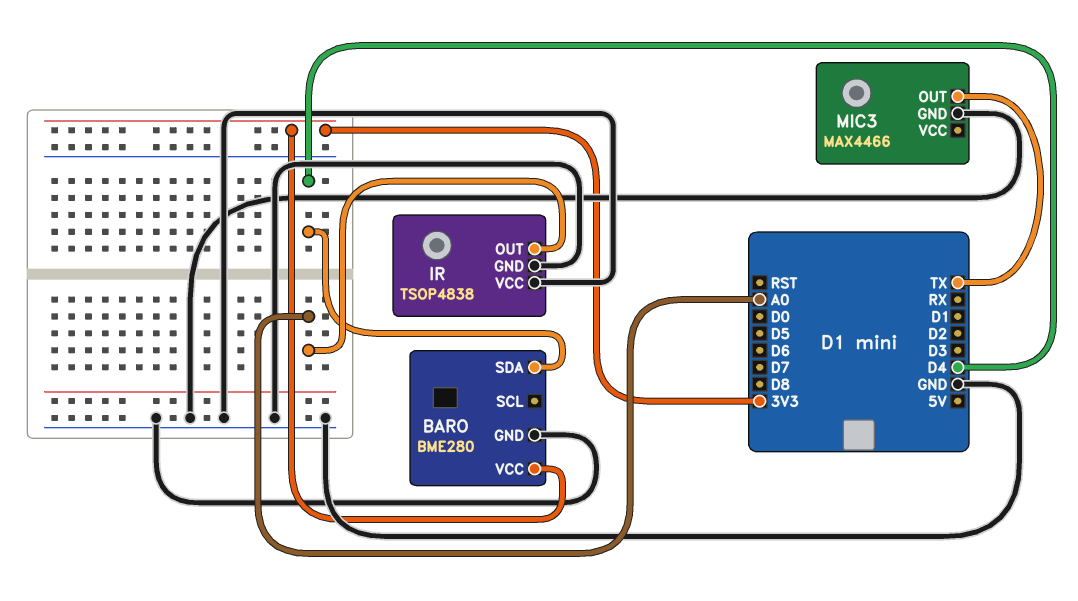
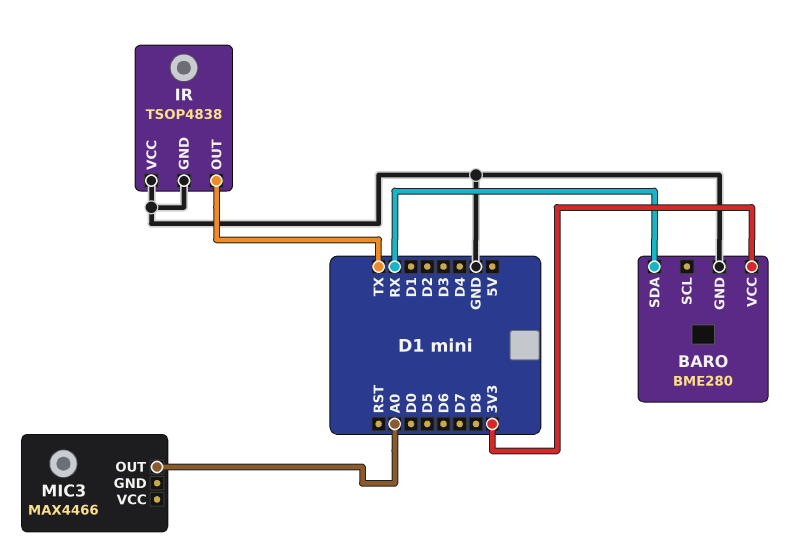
BARO pin SDA: D4 -> RX
IR pin OUT: A0 -> TX
MIC3 pin GND: GND -> none
MIC3 pin OUT: TX -> A0

